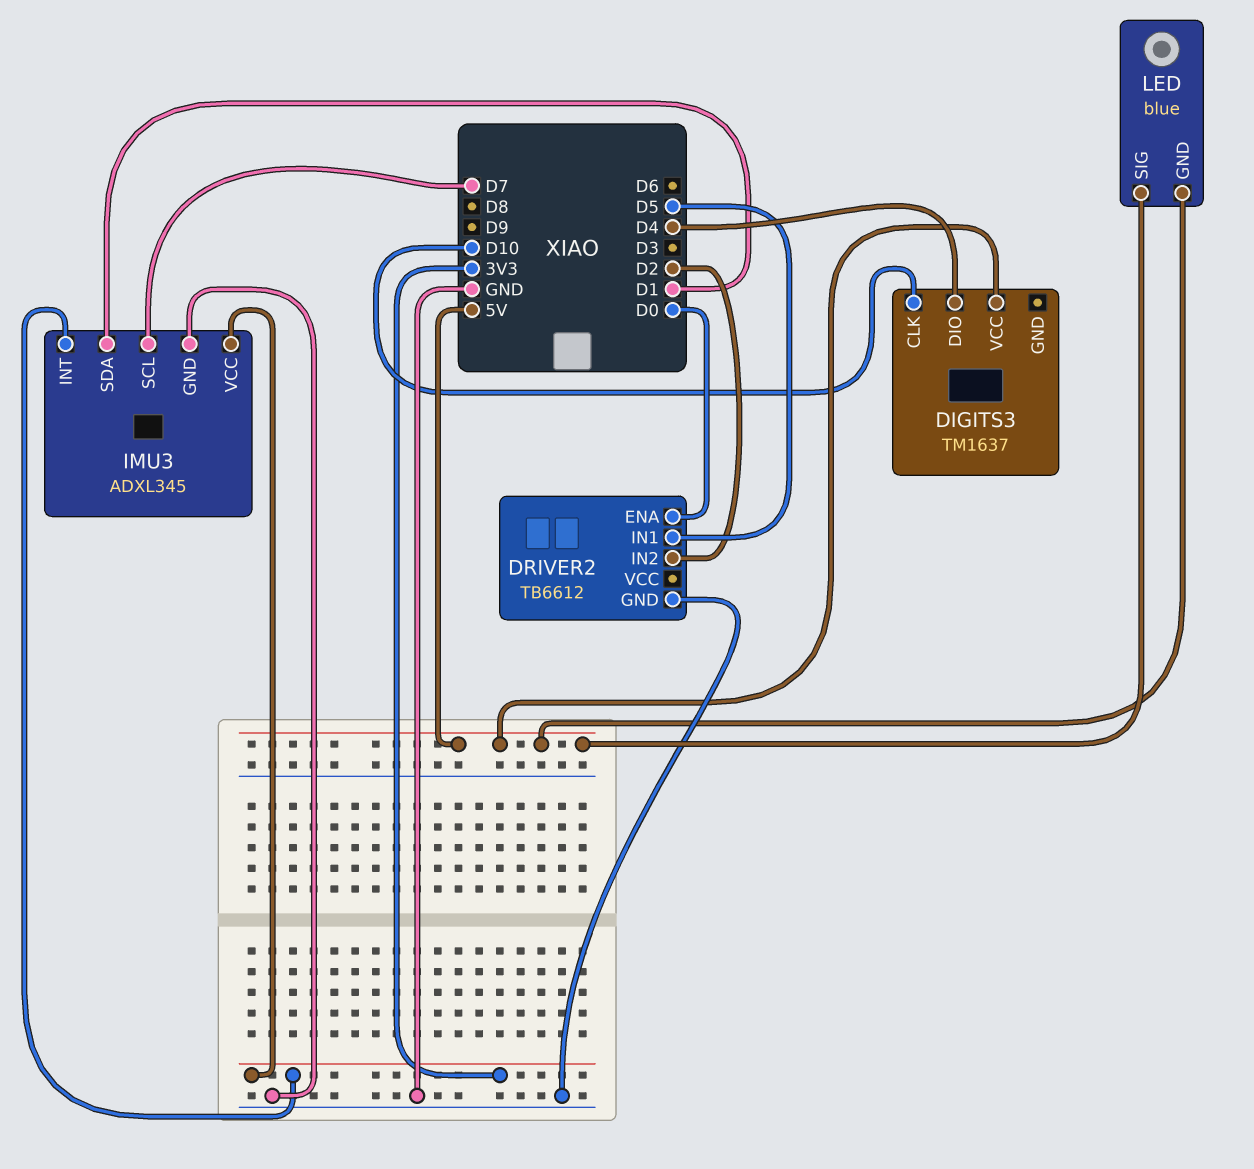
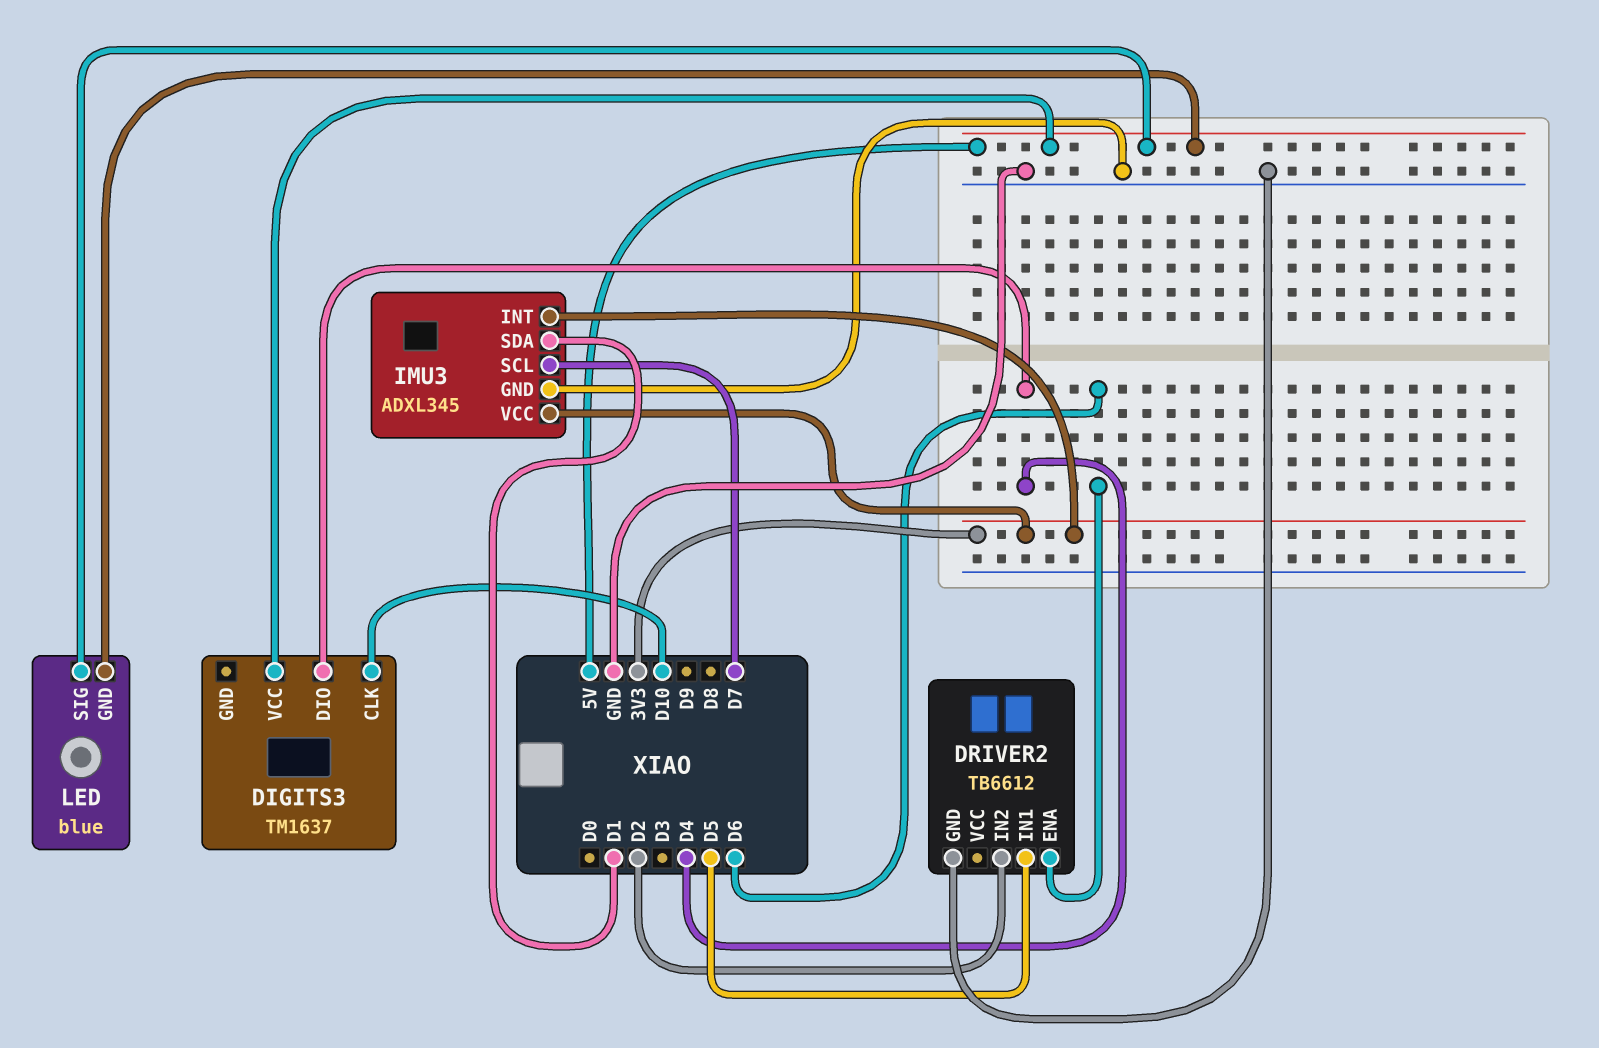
DRIVER2 pin ENA: D0 -> D6

